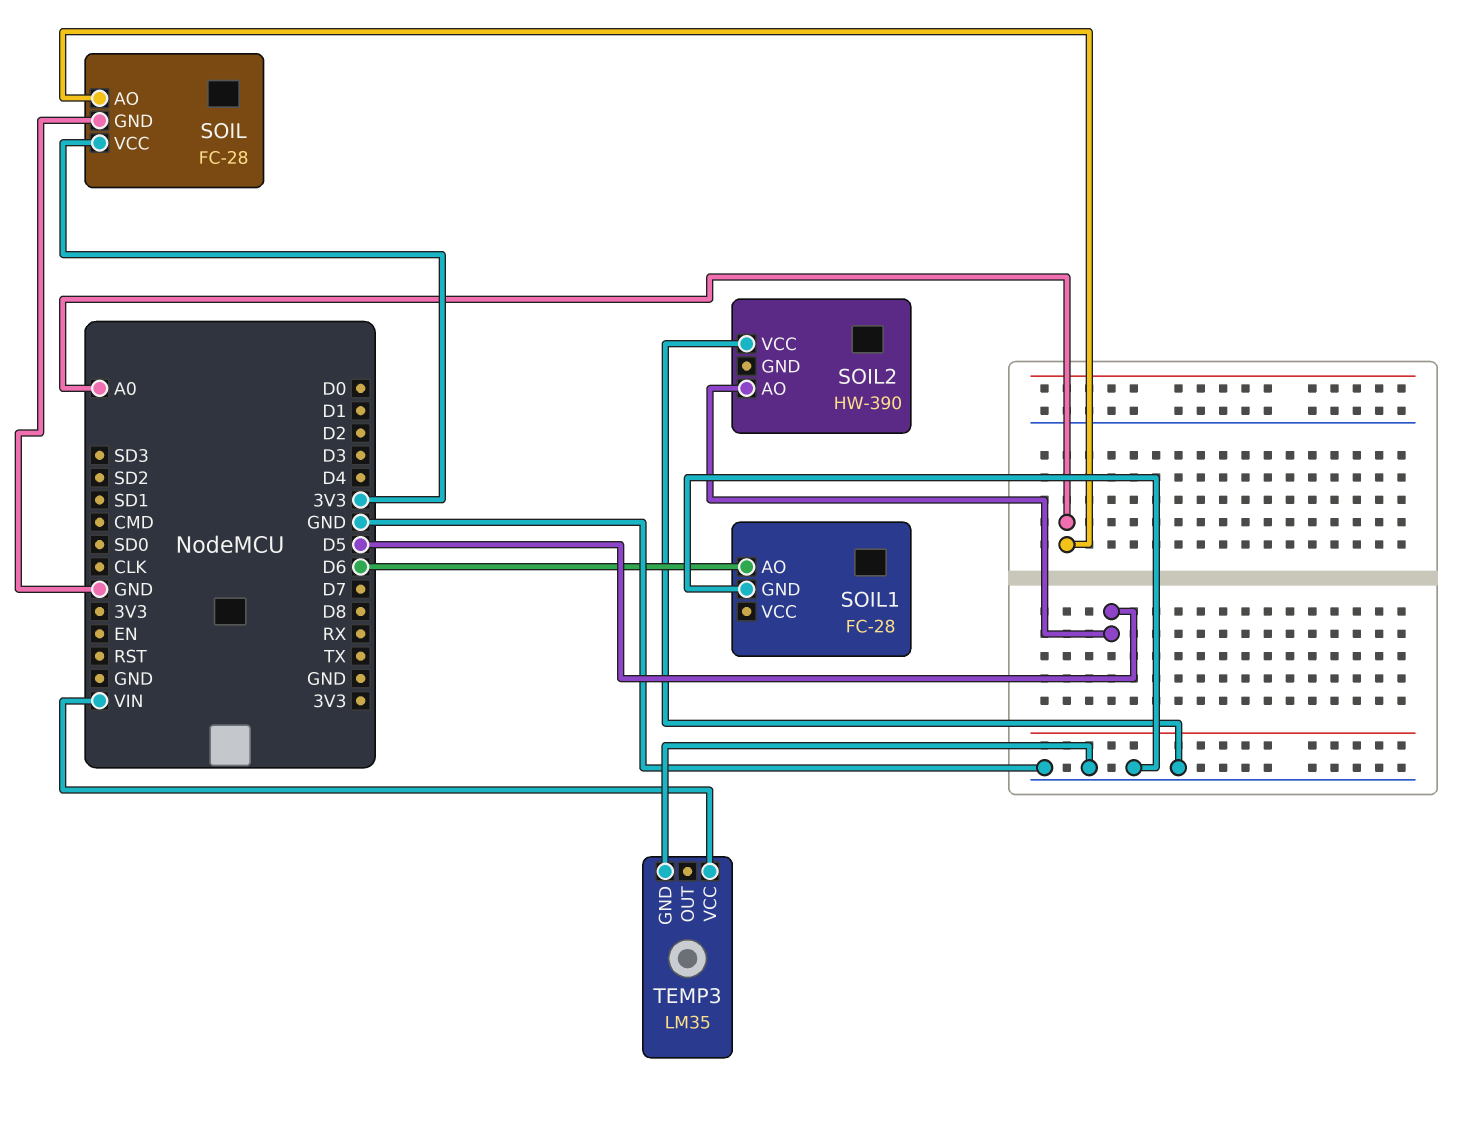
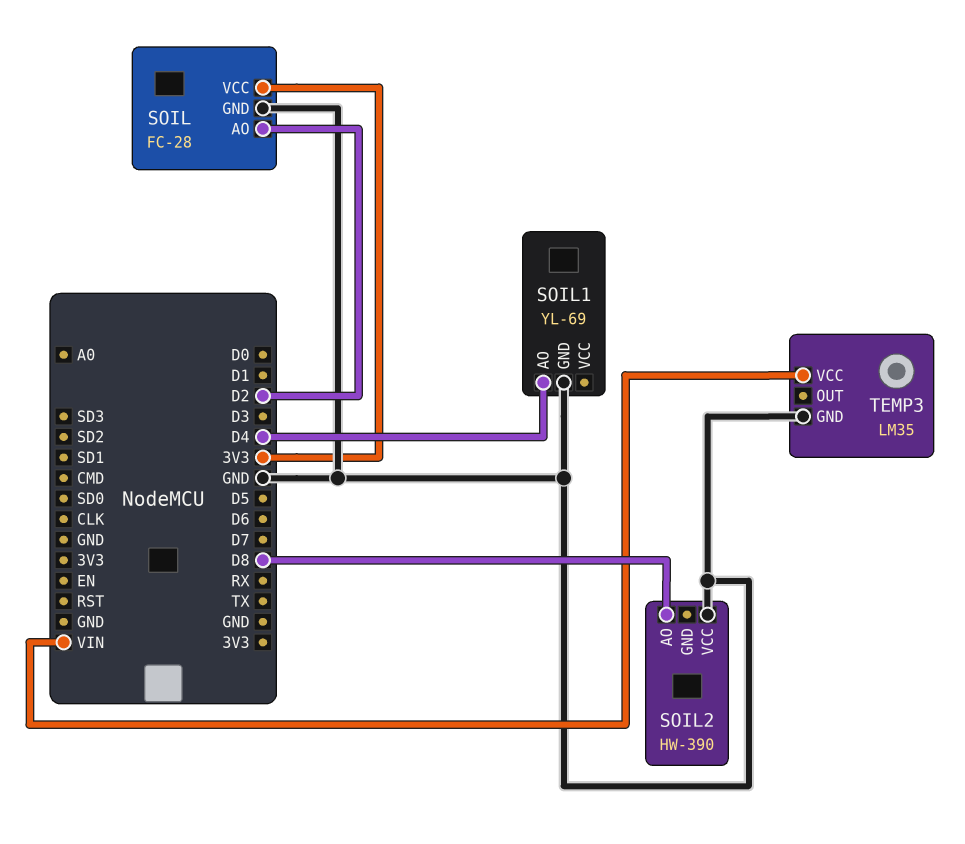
SOIL pin AO: A0 -> D2
SOIL1: FC-28 -> YL-69
SOIL1 pin AO: D6 -> D4
SOIL2 pin AO: D5 -> D8

